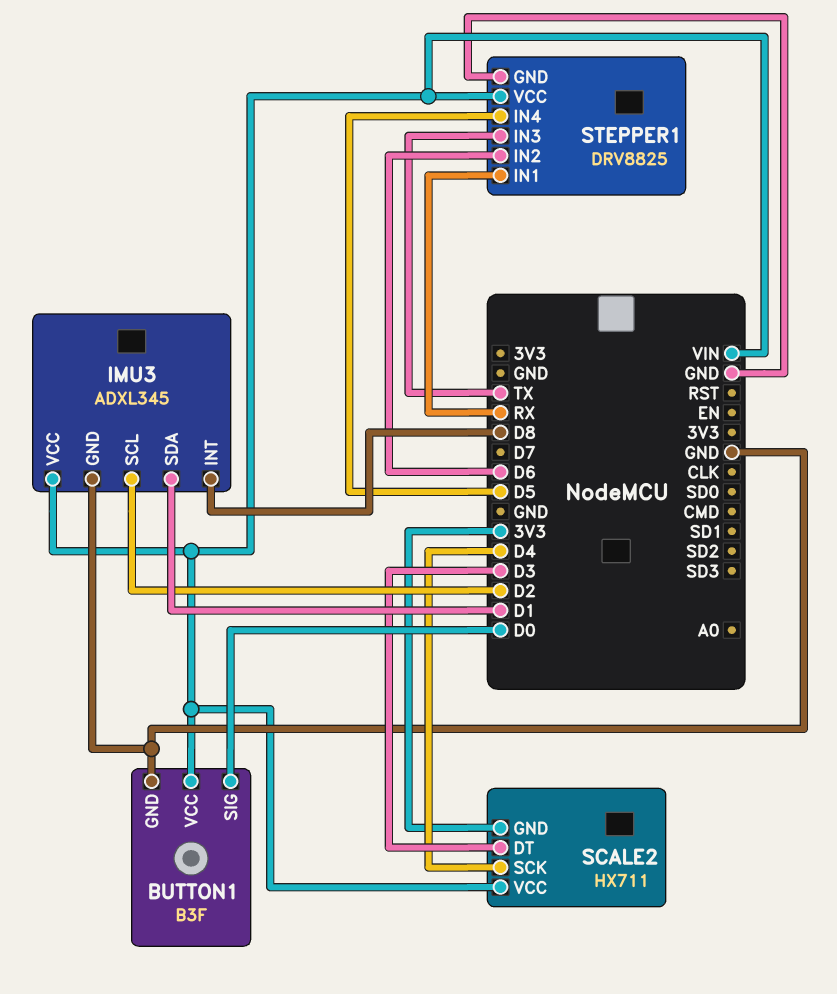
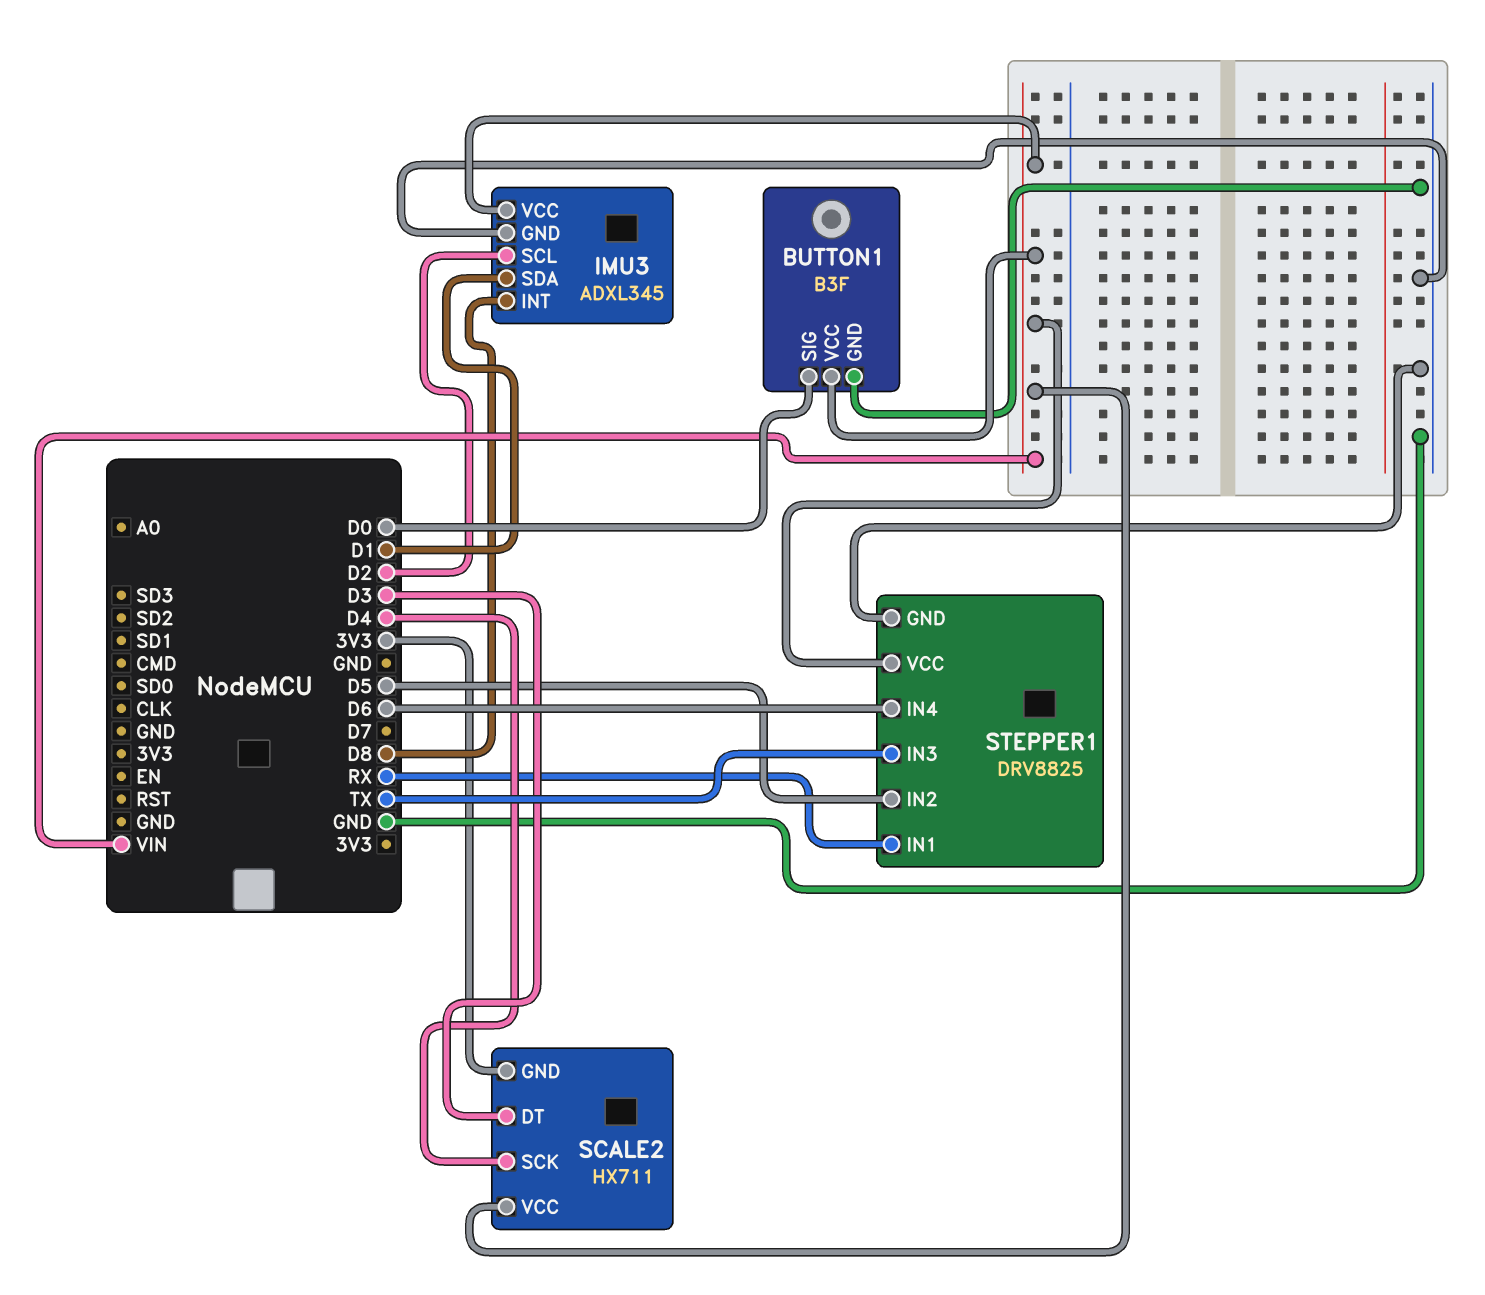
STEPPER1 pin IN2: D6 -> D5
STEPPER1 pin IN4: D5 -> D6

